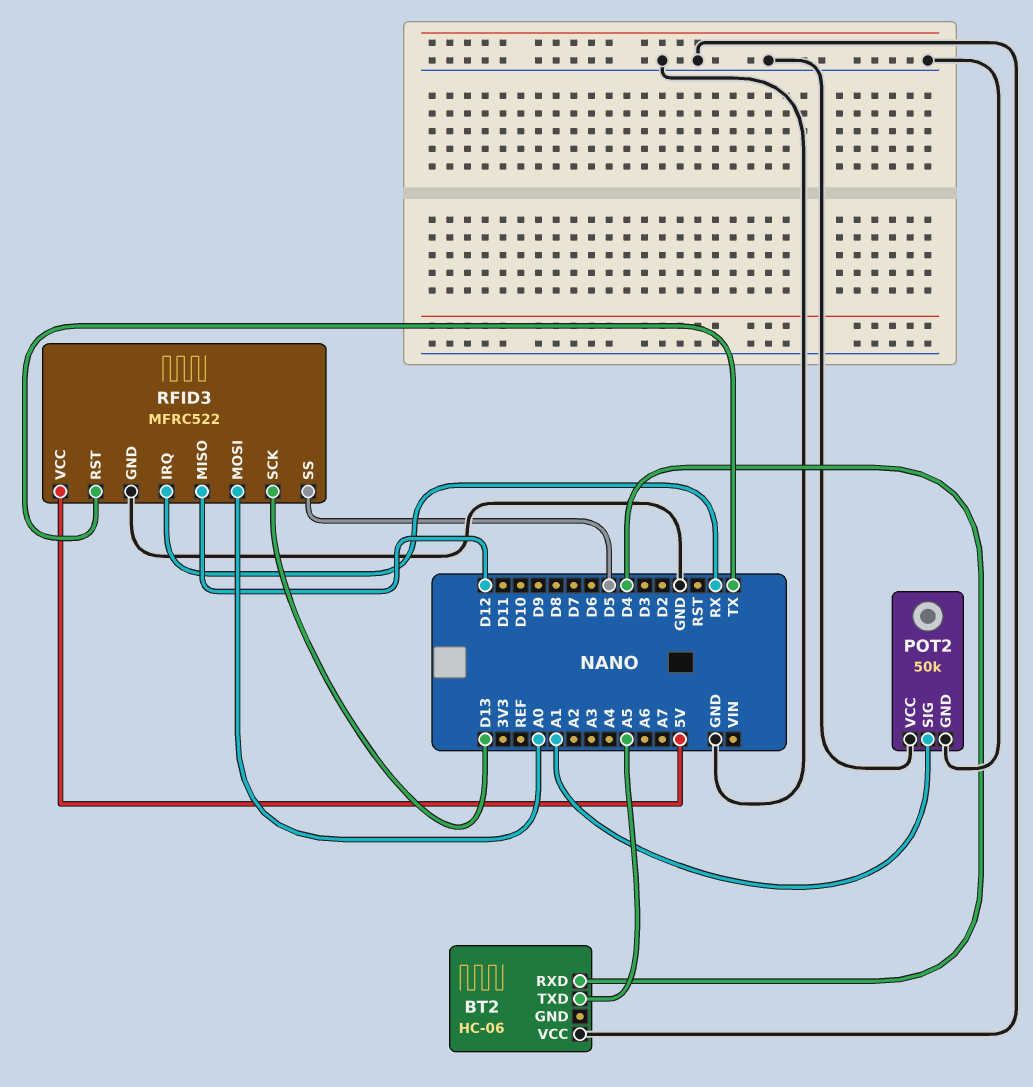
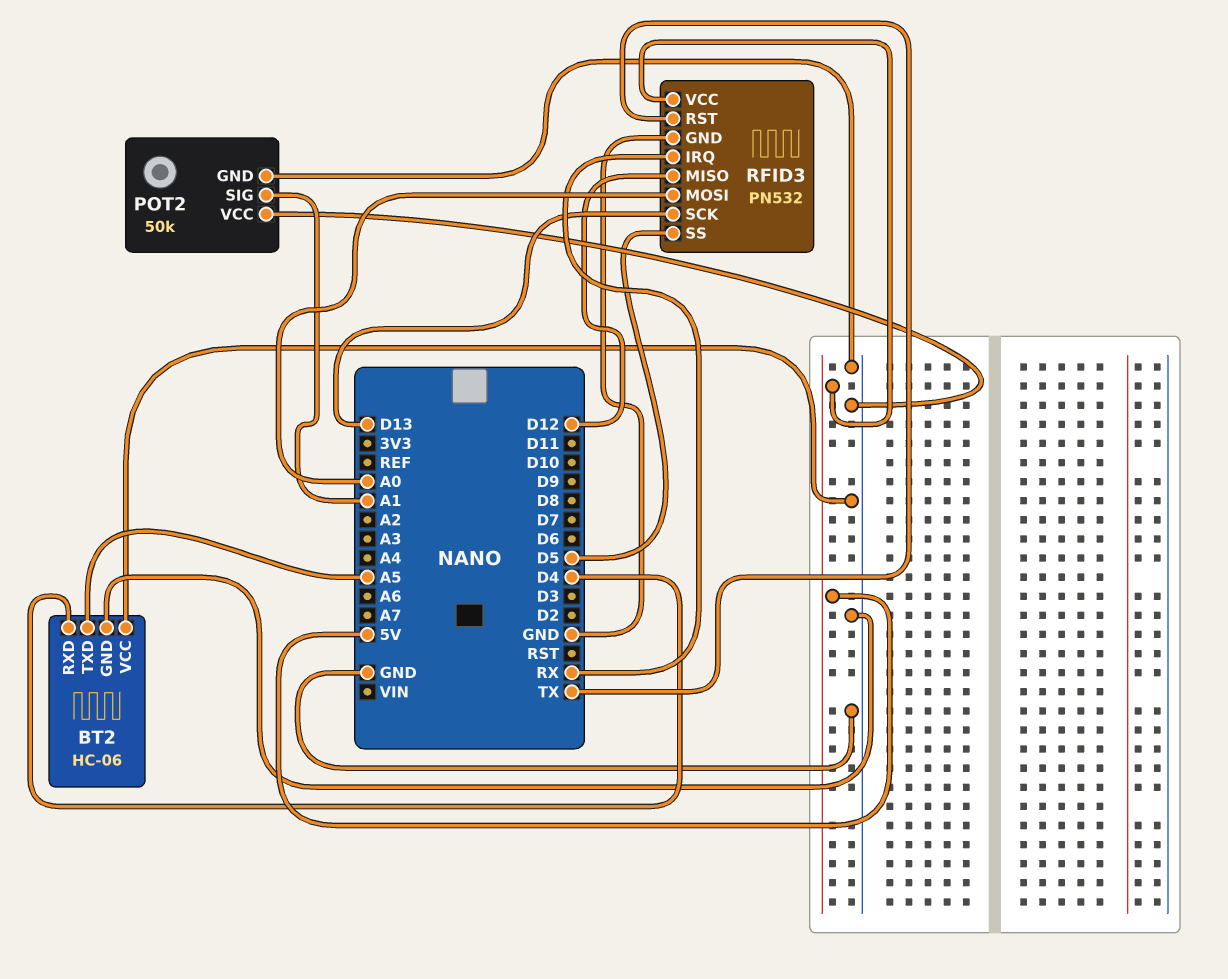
BT2 pin GND: none -> GND
RFID3: MFRC522 -> PN532

